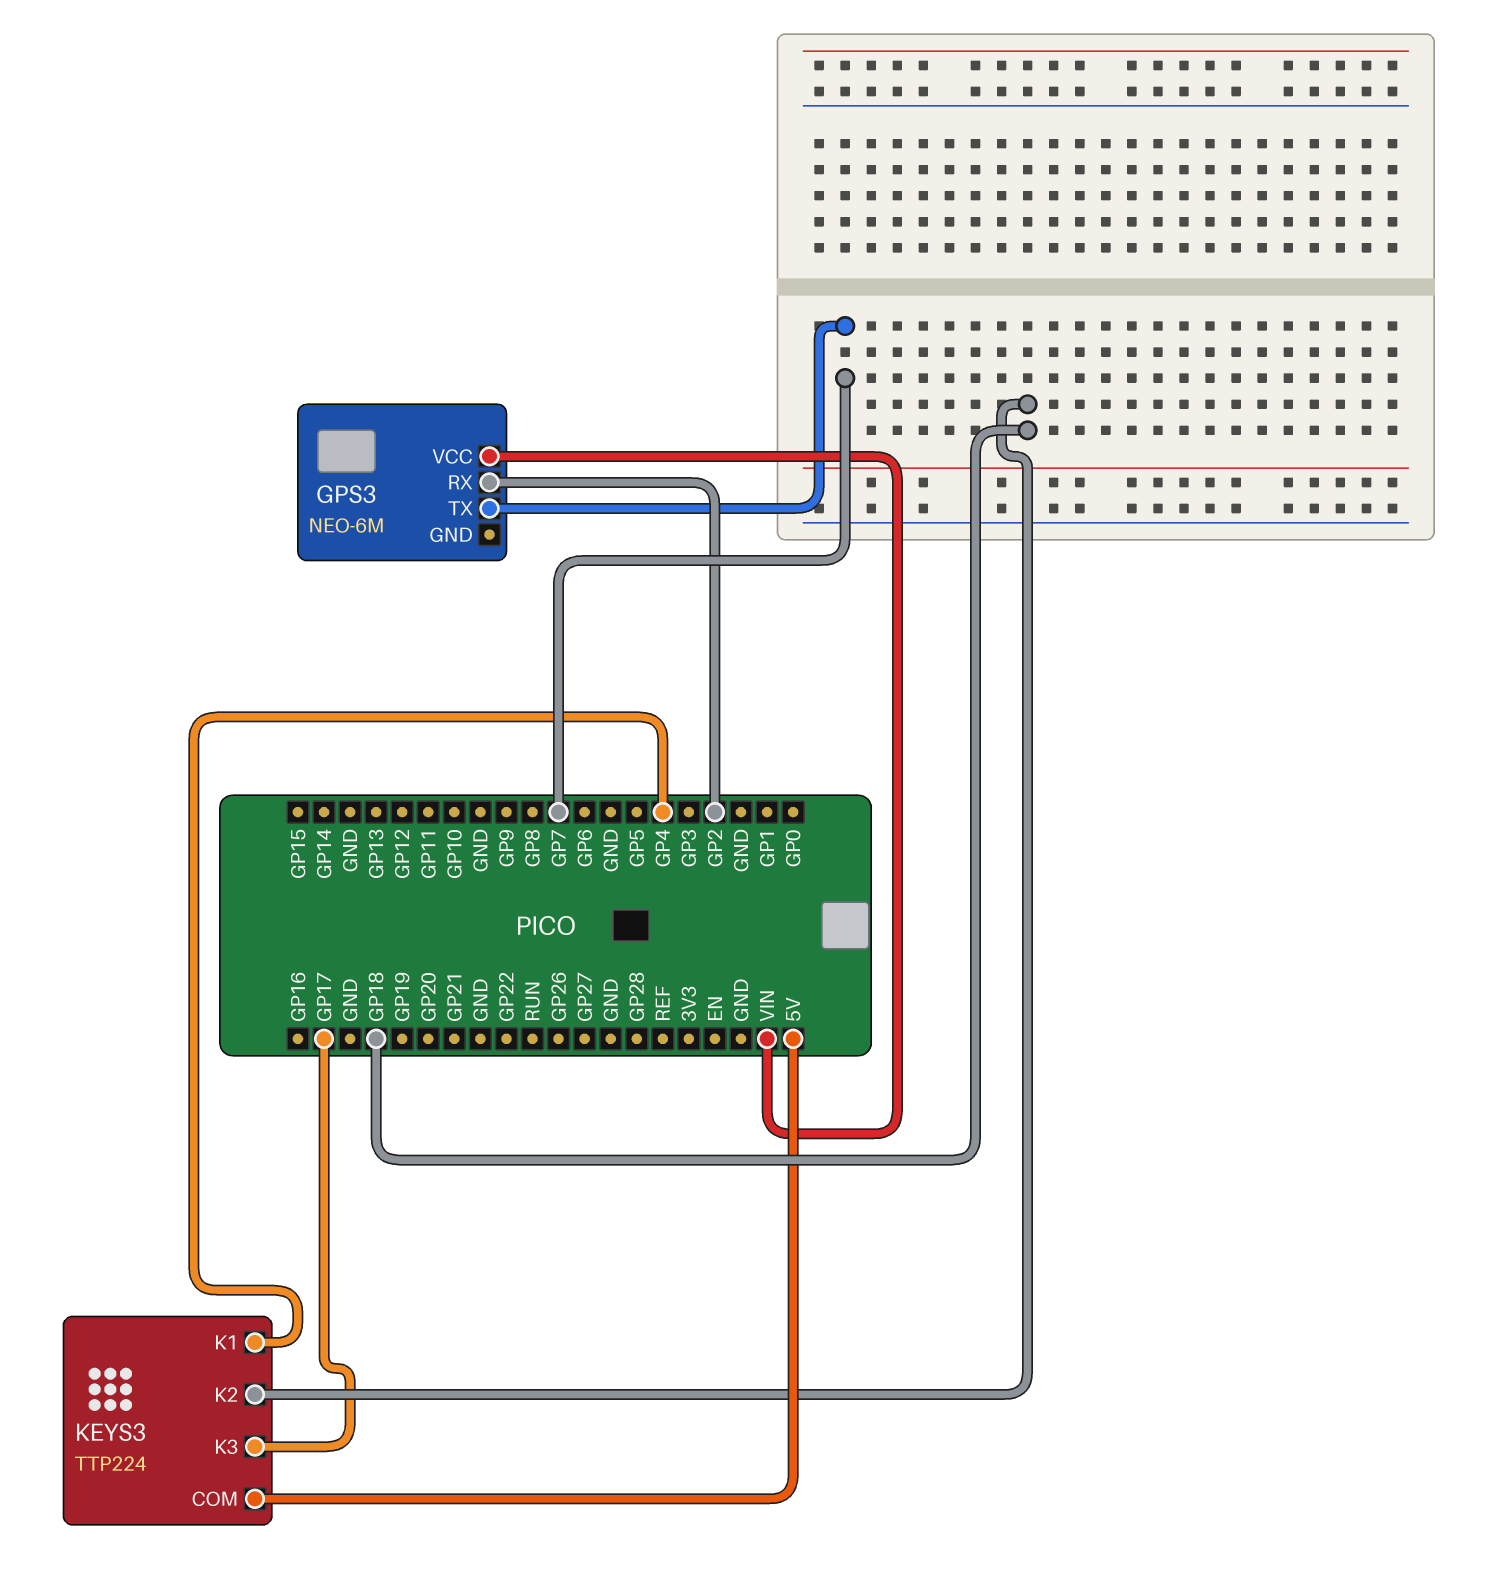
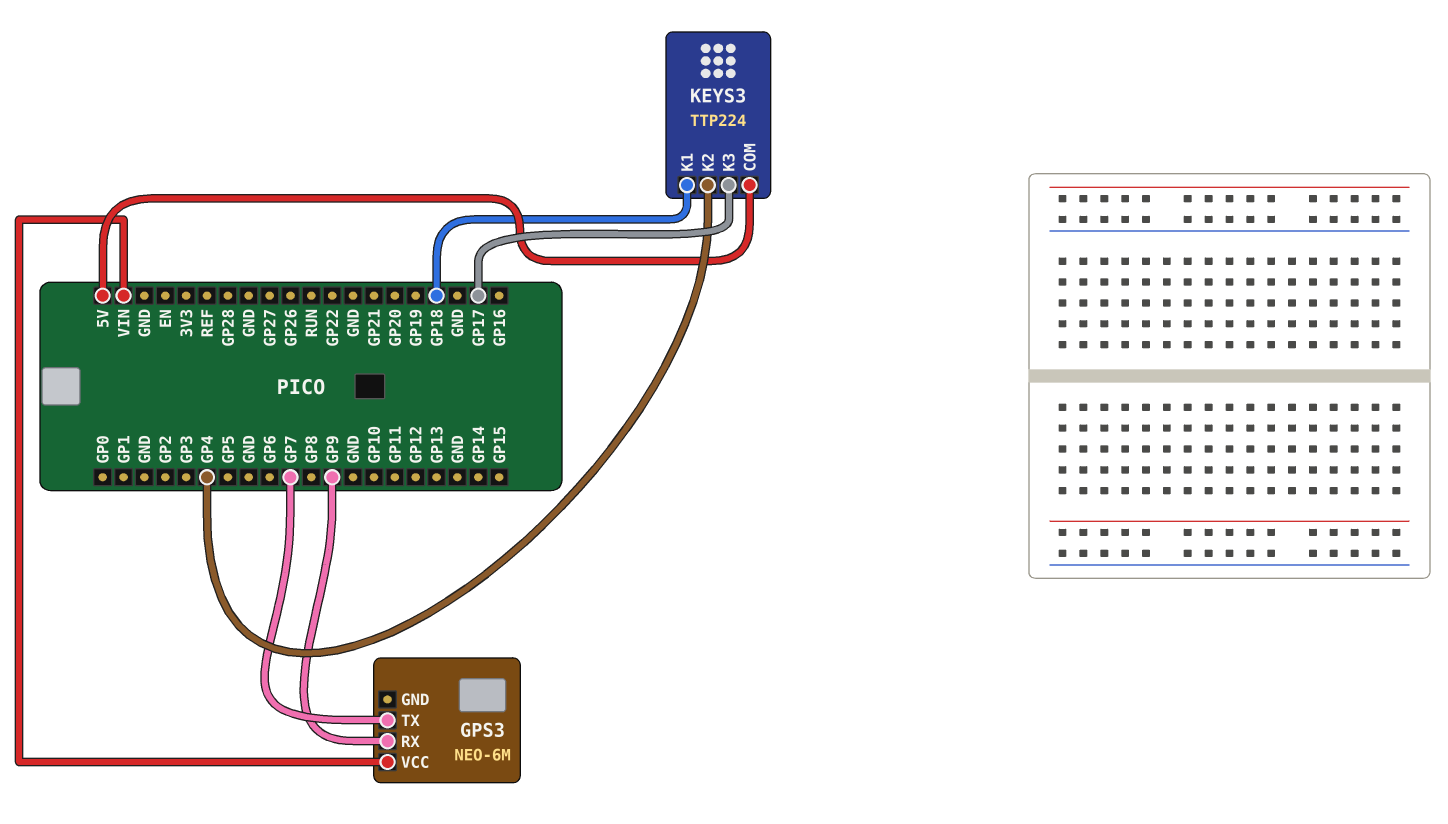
GPS3 pin RX: GP2 -> GP9
KEYS3 pin K1: GP4 -> GP18
KEYS3 pin K2: GP18 -> GP4

